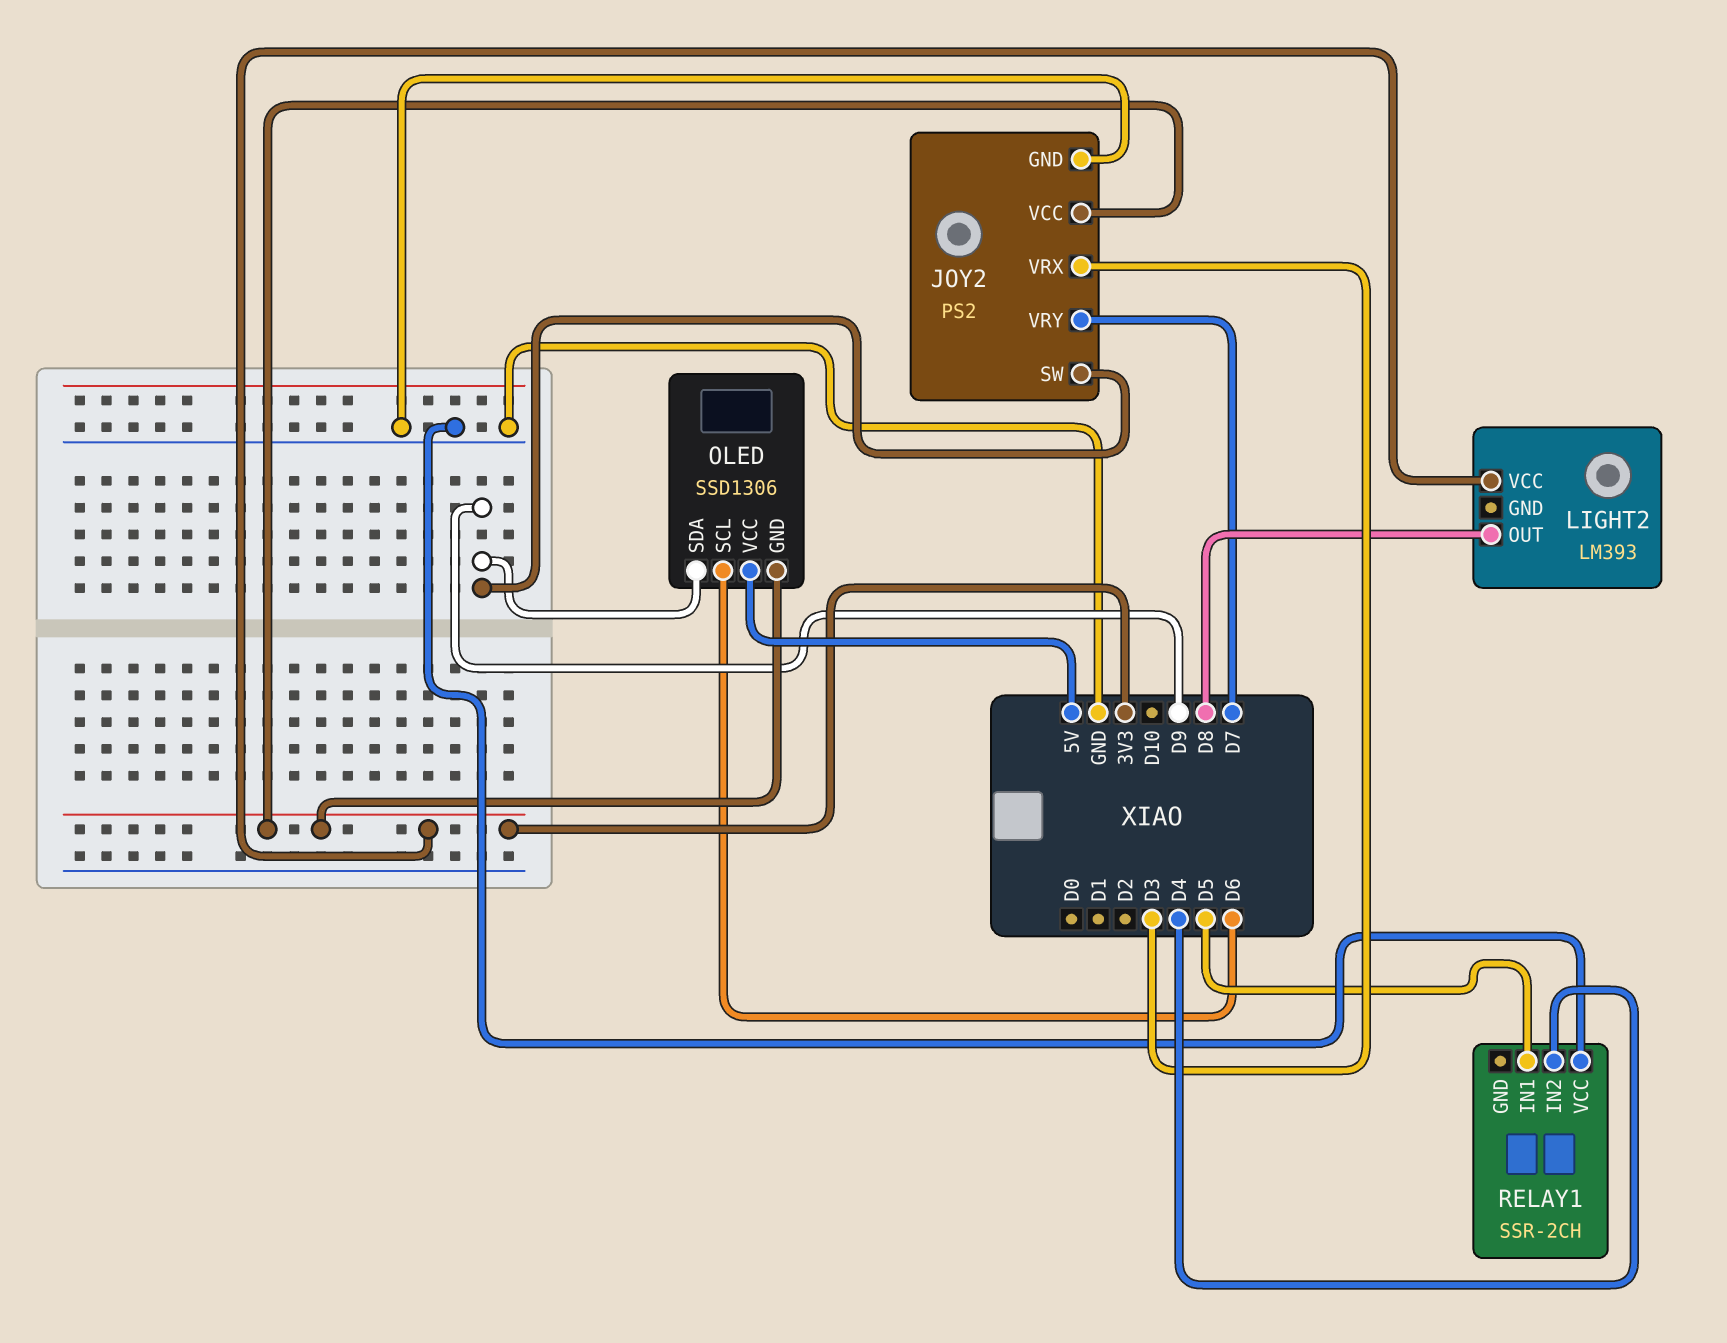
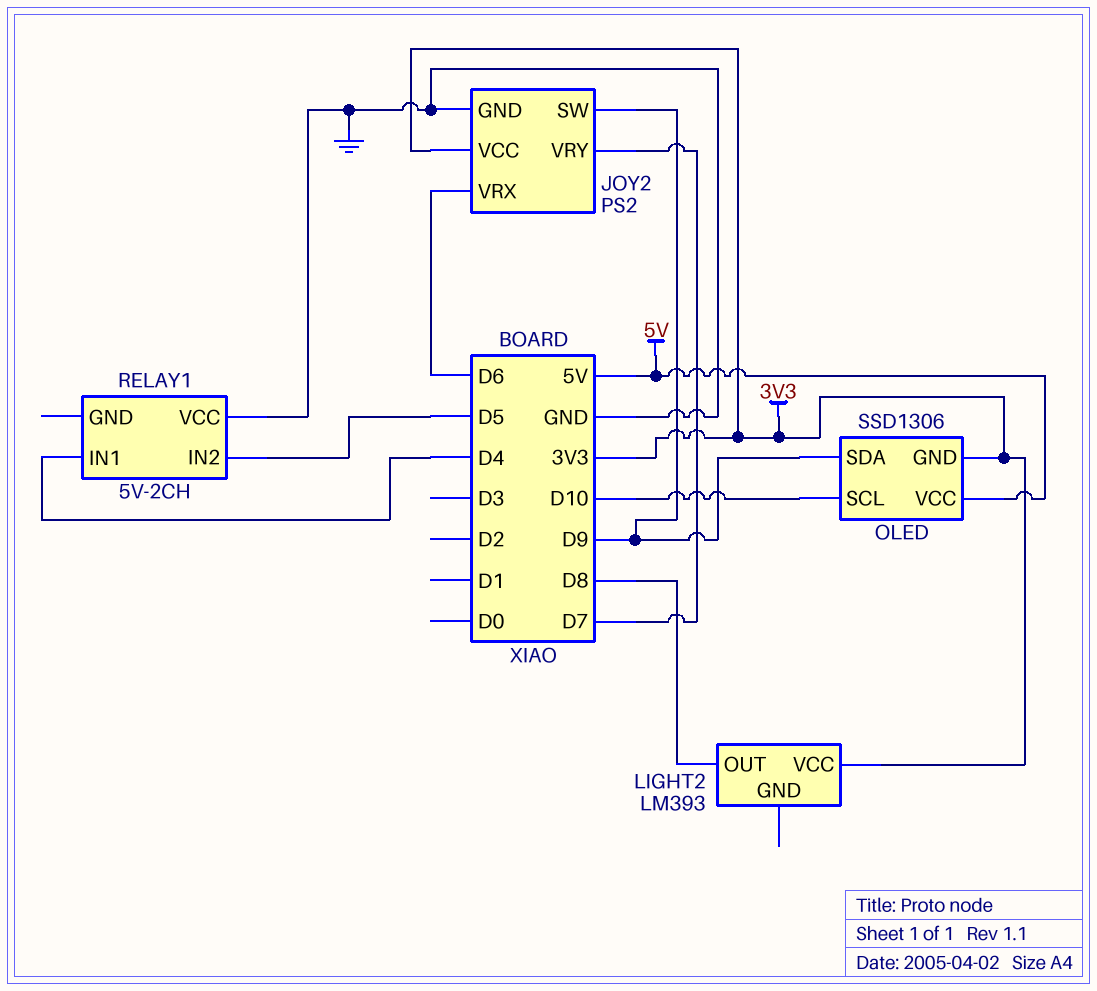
JOY2 pin VRX: D3 -> D6
OLED pin SCL: D6 -> D10
RELAY1: SSR-2CH -> 5V-2CH
RELAY1 pin IN1: D5 -> D4
RELAY1 pin IN2: D4 -> D5

